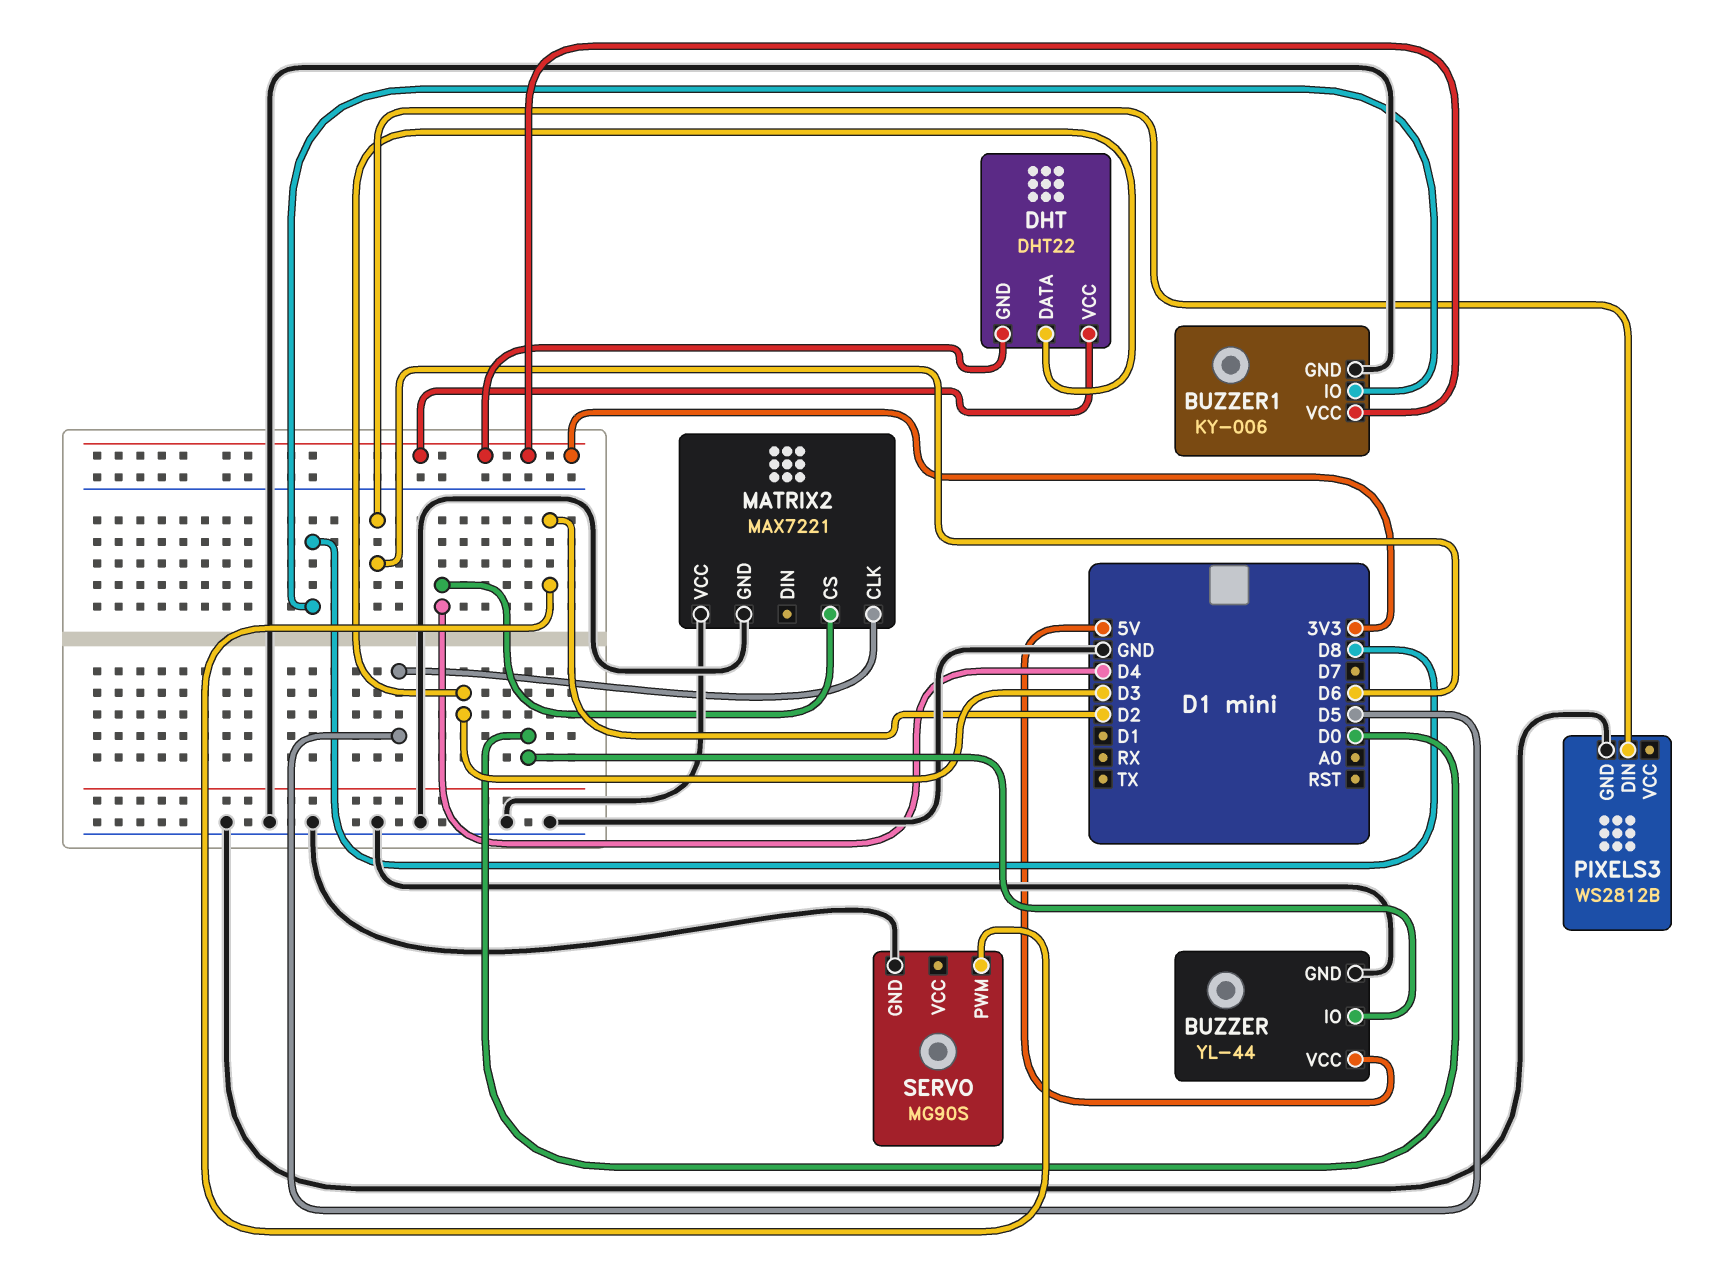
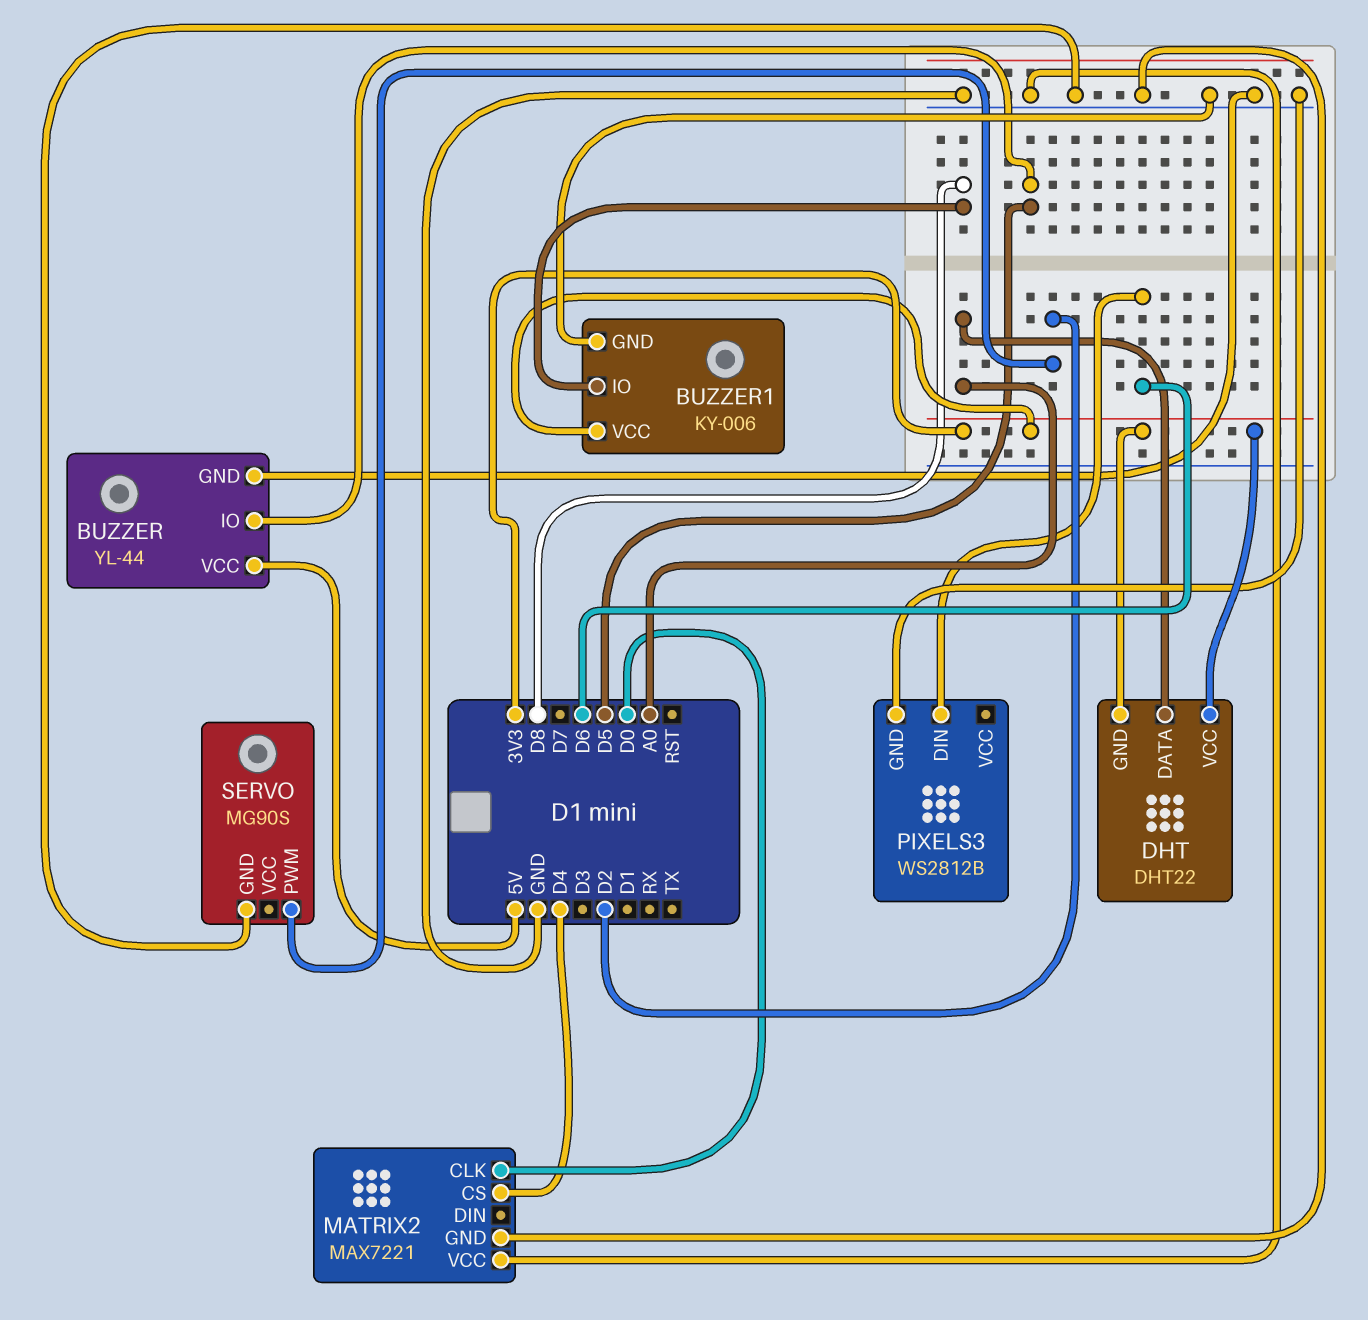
BUZZER pin IO: D0 -> D5
DHT pin DATA: D3 -> A0
MATRIX2 pin CLK: D5 -> D0

